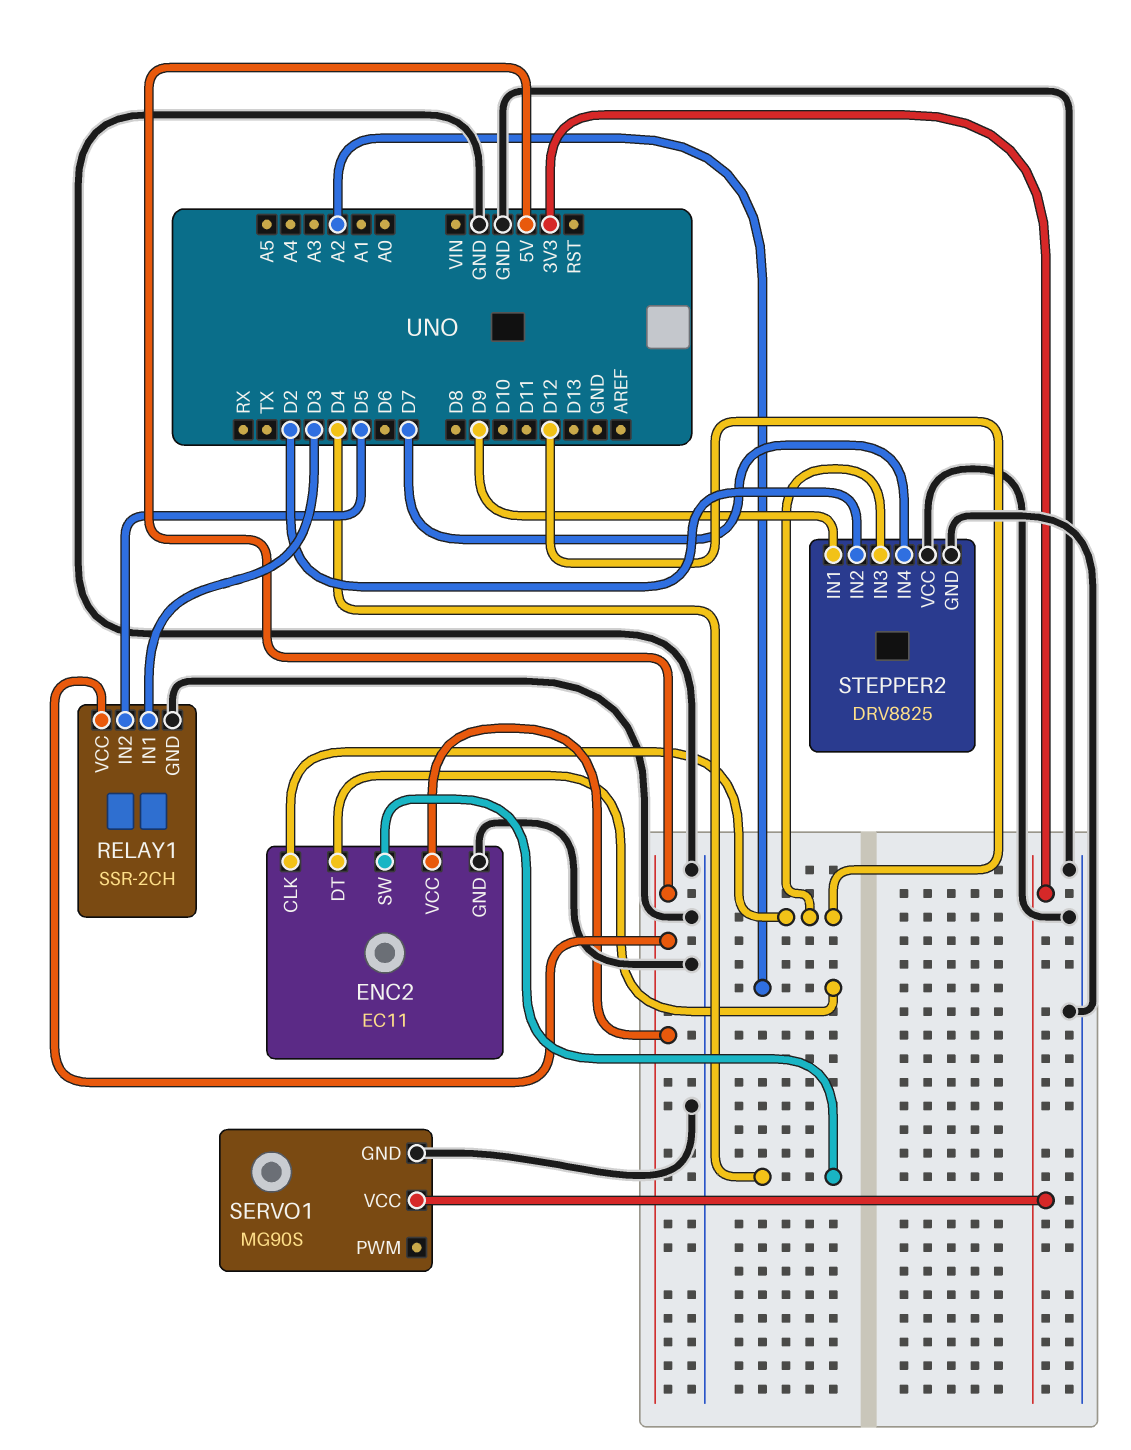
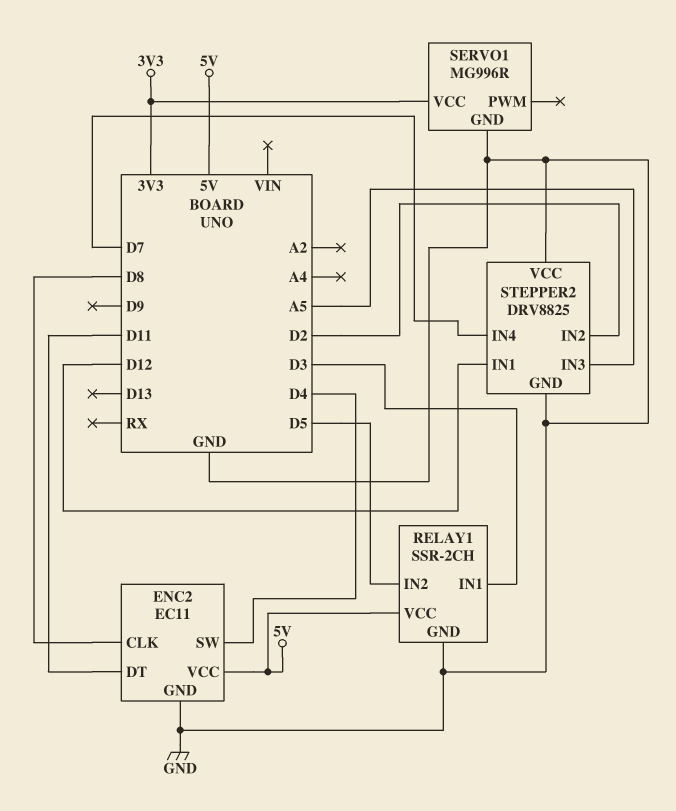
ENC2 pin CLK: D12 -> D8
ENC2 pin DT: A2 -> D11
SERVO1: MG90S -> MG996R
STEPPER2 pin IN1: D9 -> D12
STEPPER2 pin IN3: D12 -> A5

